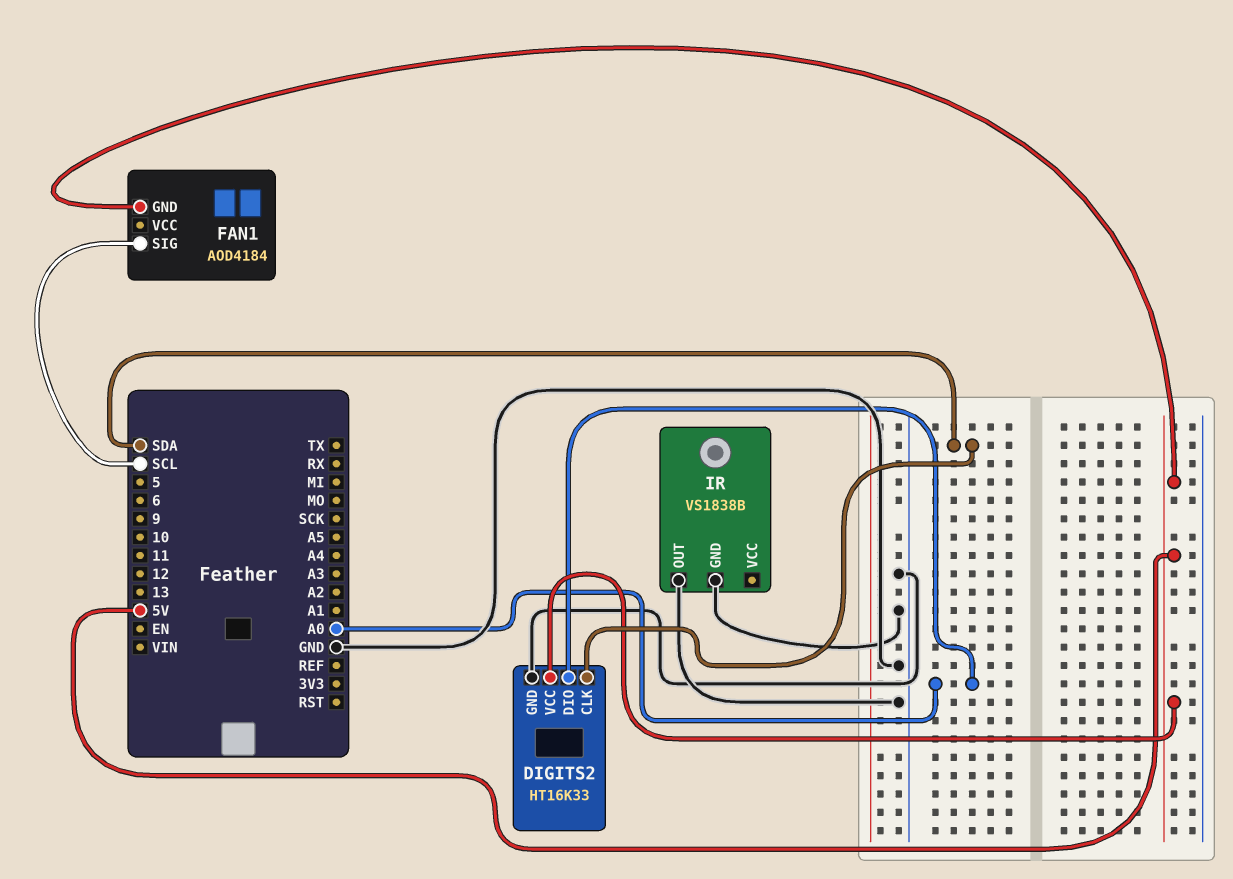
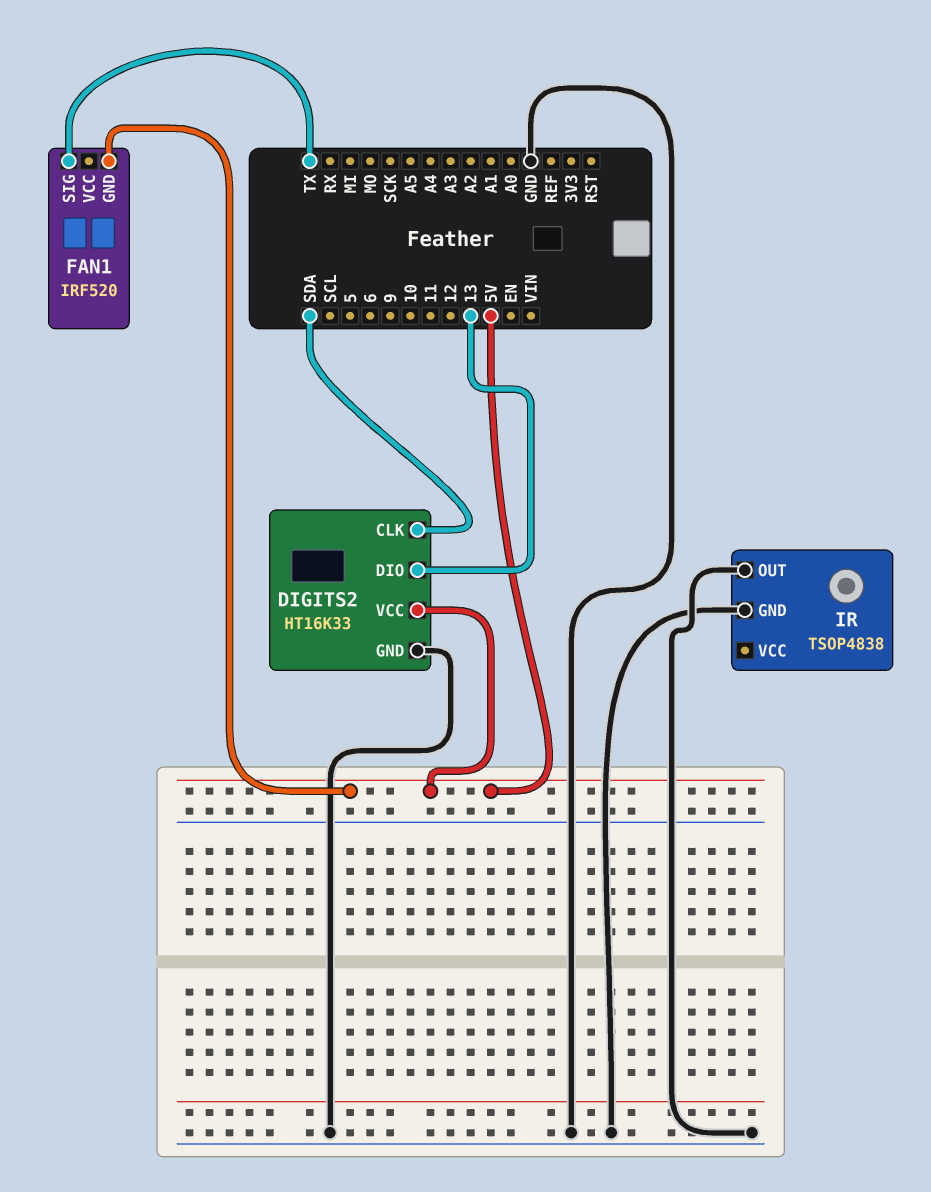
DIGITS2 pin DIO: A0 -> 13
FAN1: AOD4184 -> IRF520
FAN1 pin SIG: SCL -> TX
IR: VS1838B -> TSOP4838

